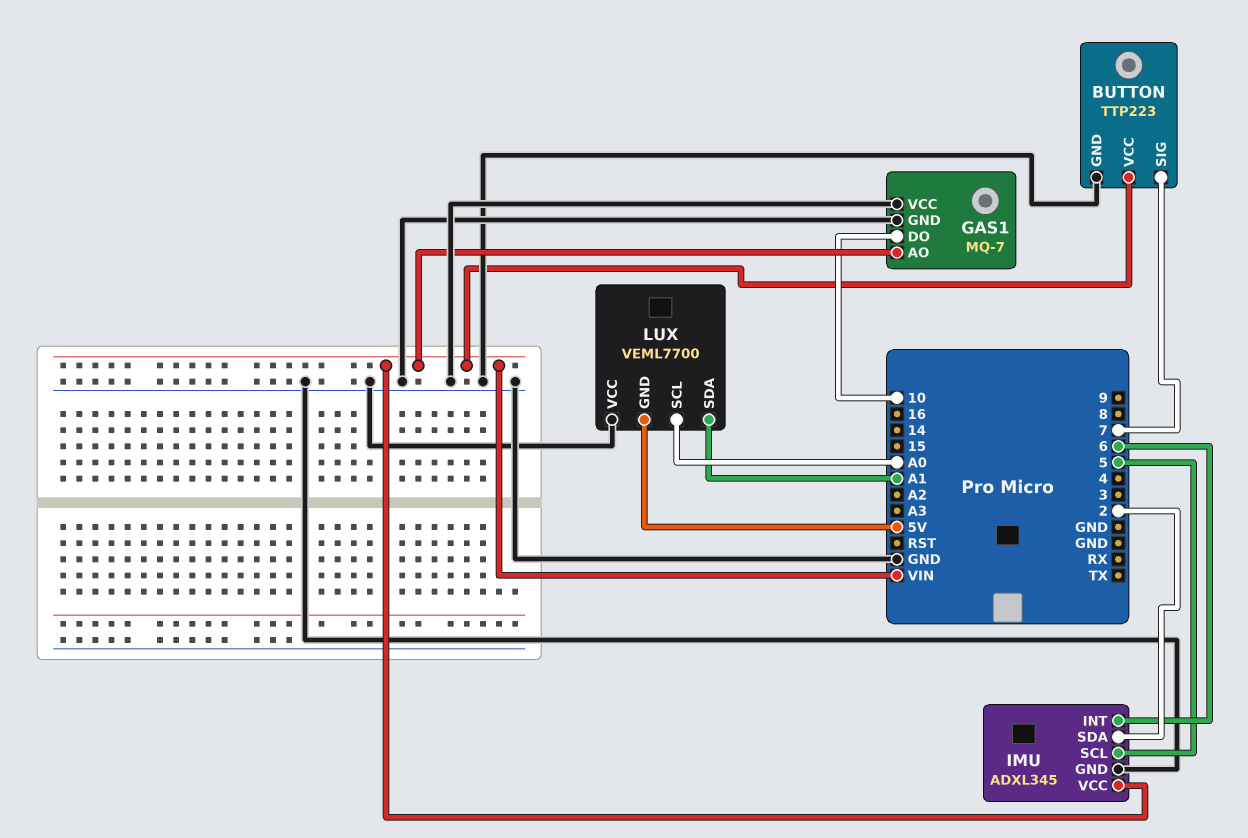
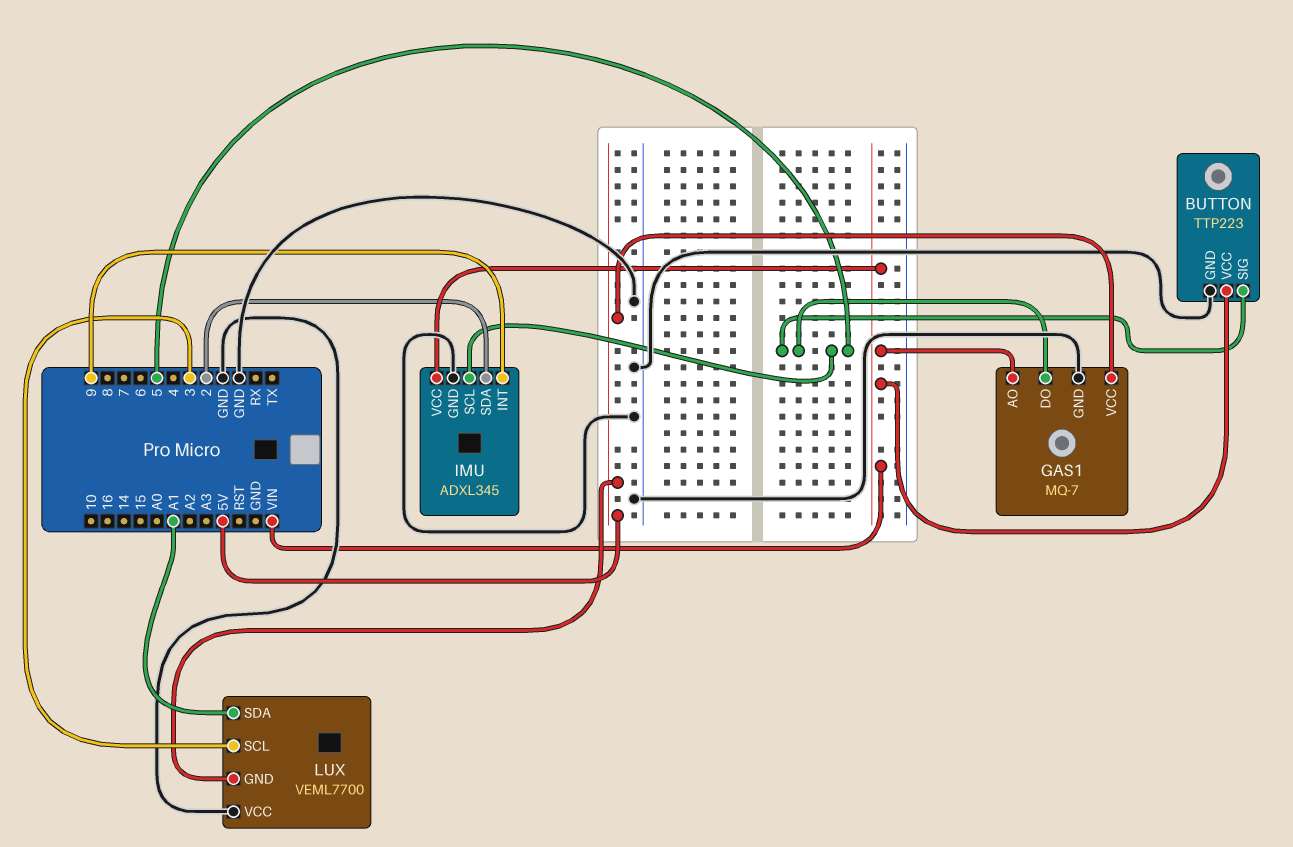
BUTTON pin SIG: 7 -> 5
GAS1 pin DO: 10 -> 5
GAS1 pin VCC: GND -> 5V
IMU pin INT: 6 -> 9
LUX pin SCL: A0 -> 3

